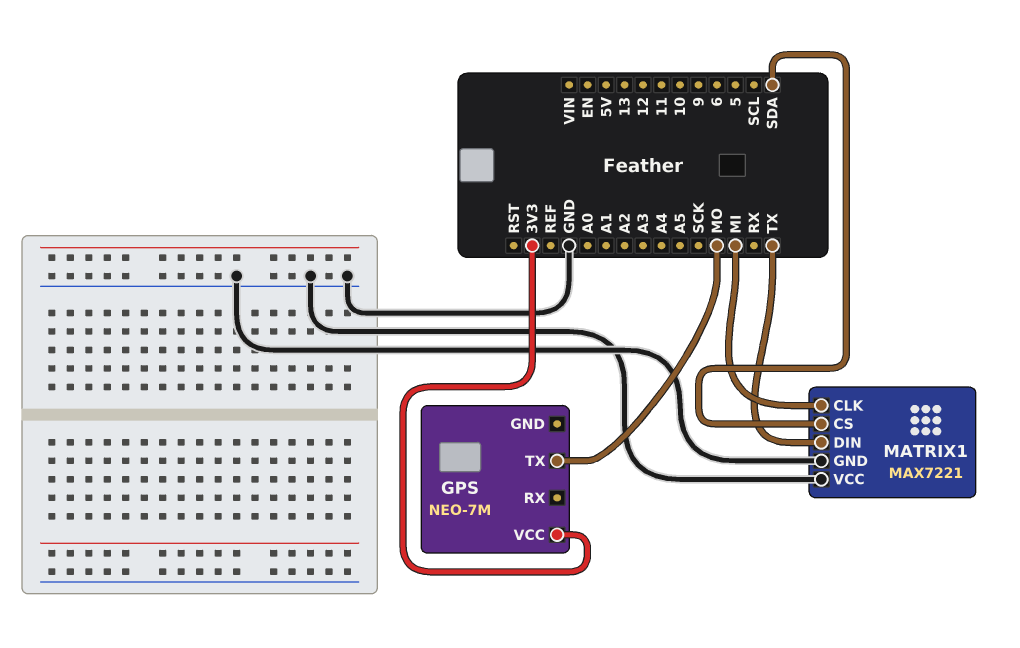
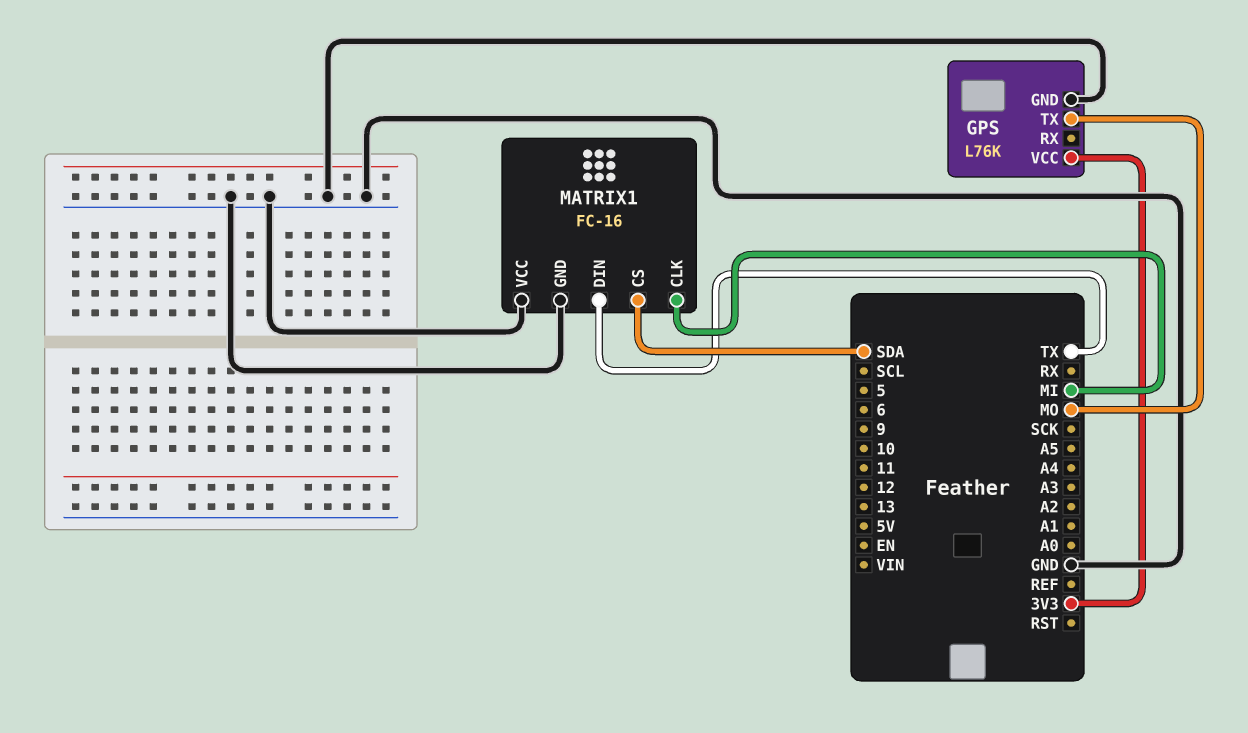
GPS: NEO-7M -> L76K
GPS pin GND: none -> GND
MATRIX1: MAX7221 -> FC-16

